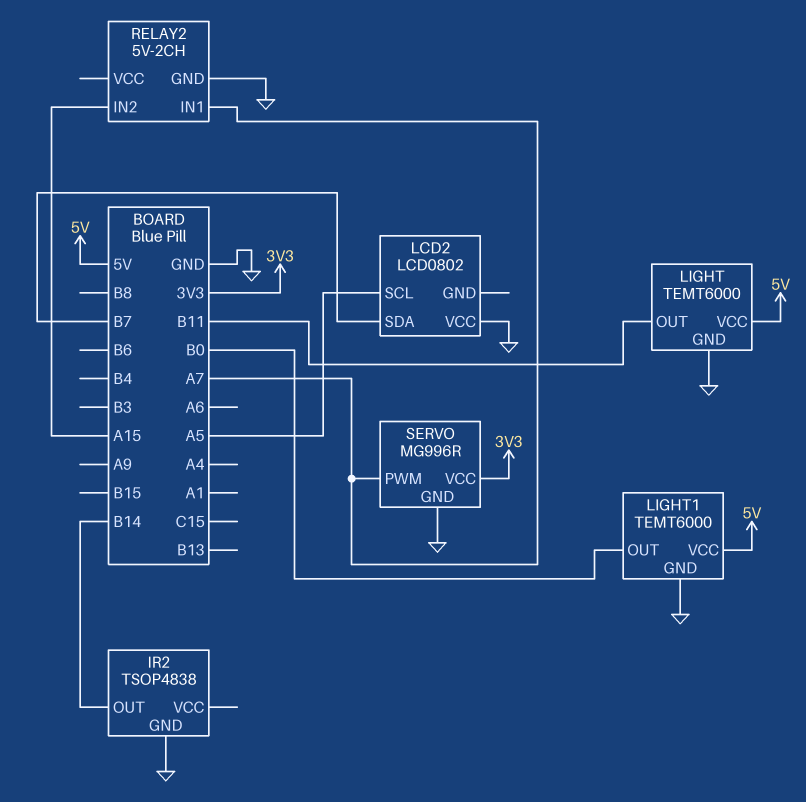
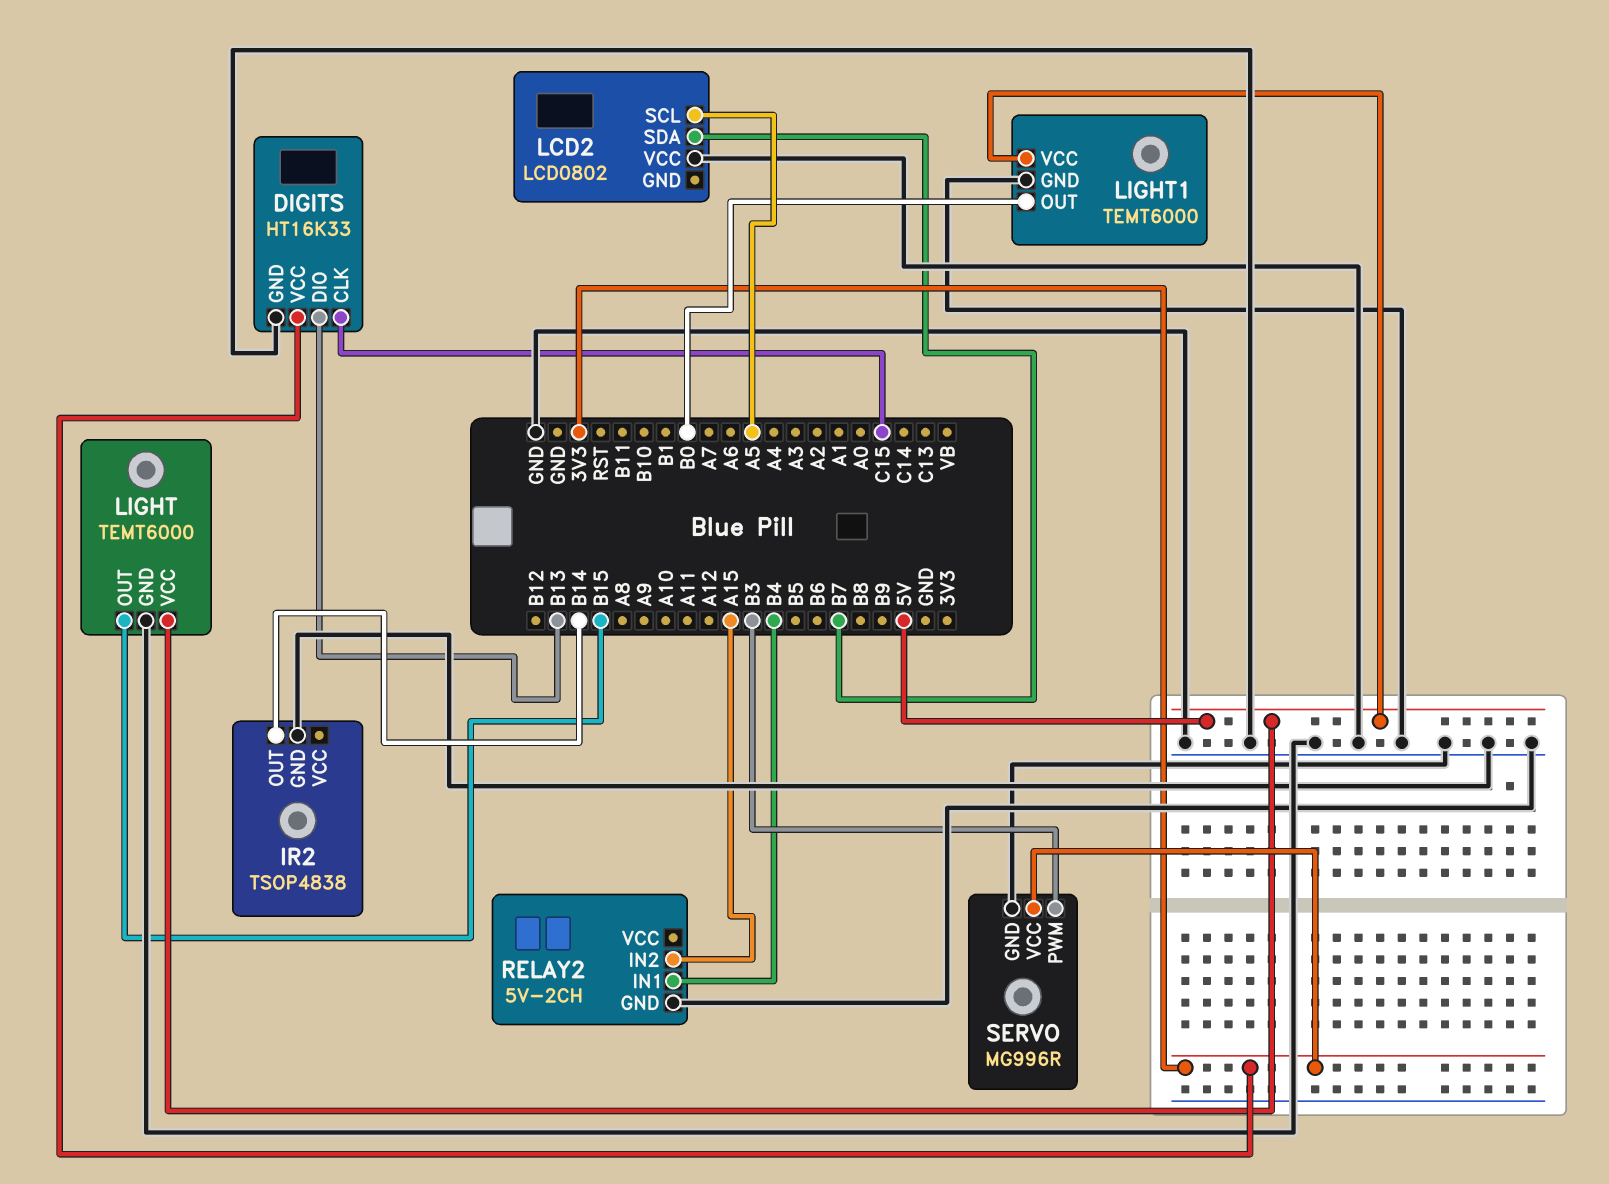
DIGITS: none -> HT16K33
DIGITS pin CLK: none -> C15
DIGITS pin DIO: none -> B13
DIGITS pin GND: none -> GND
DIGITS pin VCC: none -> 3V3
LIGHT pin OUT: B11 -> B15
RELAY2 pin IN1: A7 -> B4
SERVO pin PWM: A7 -> B3

